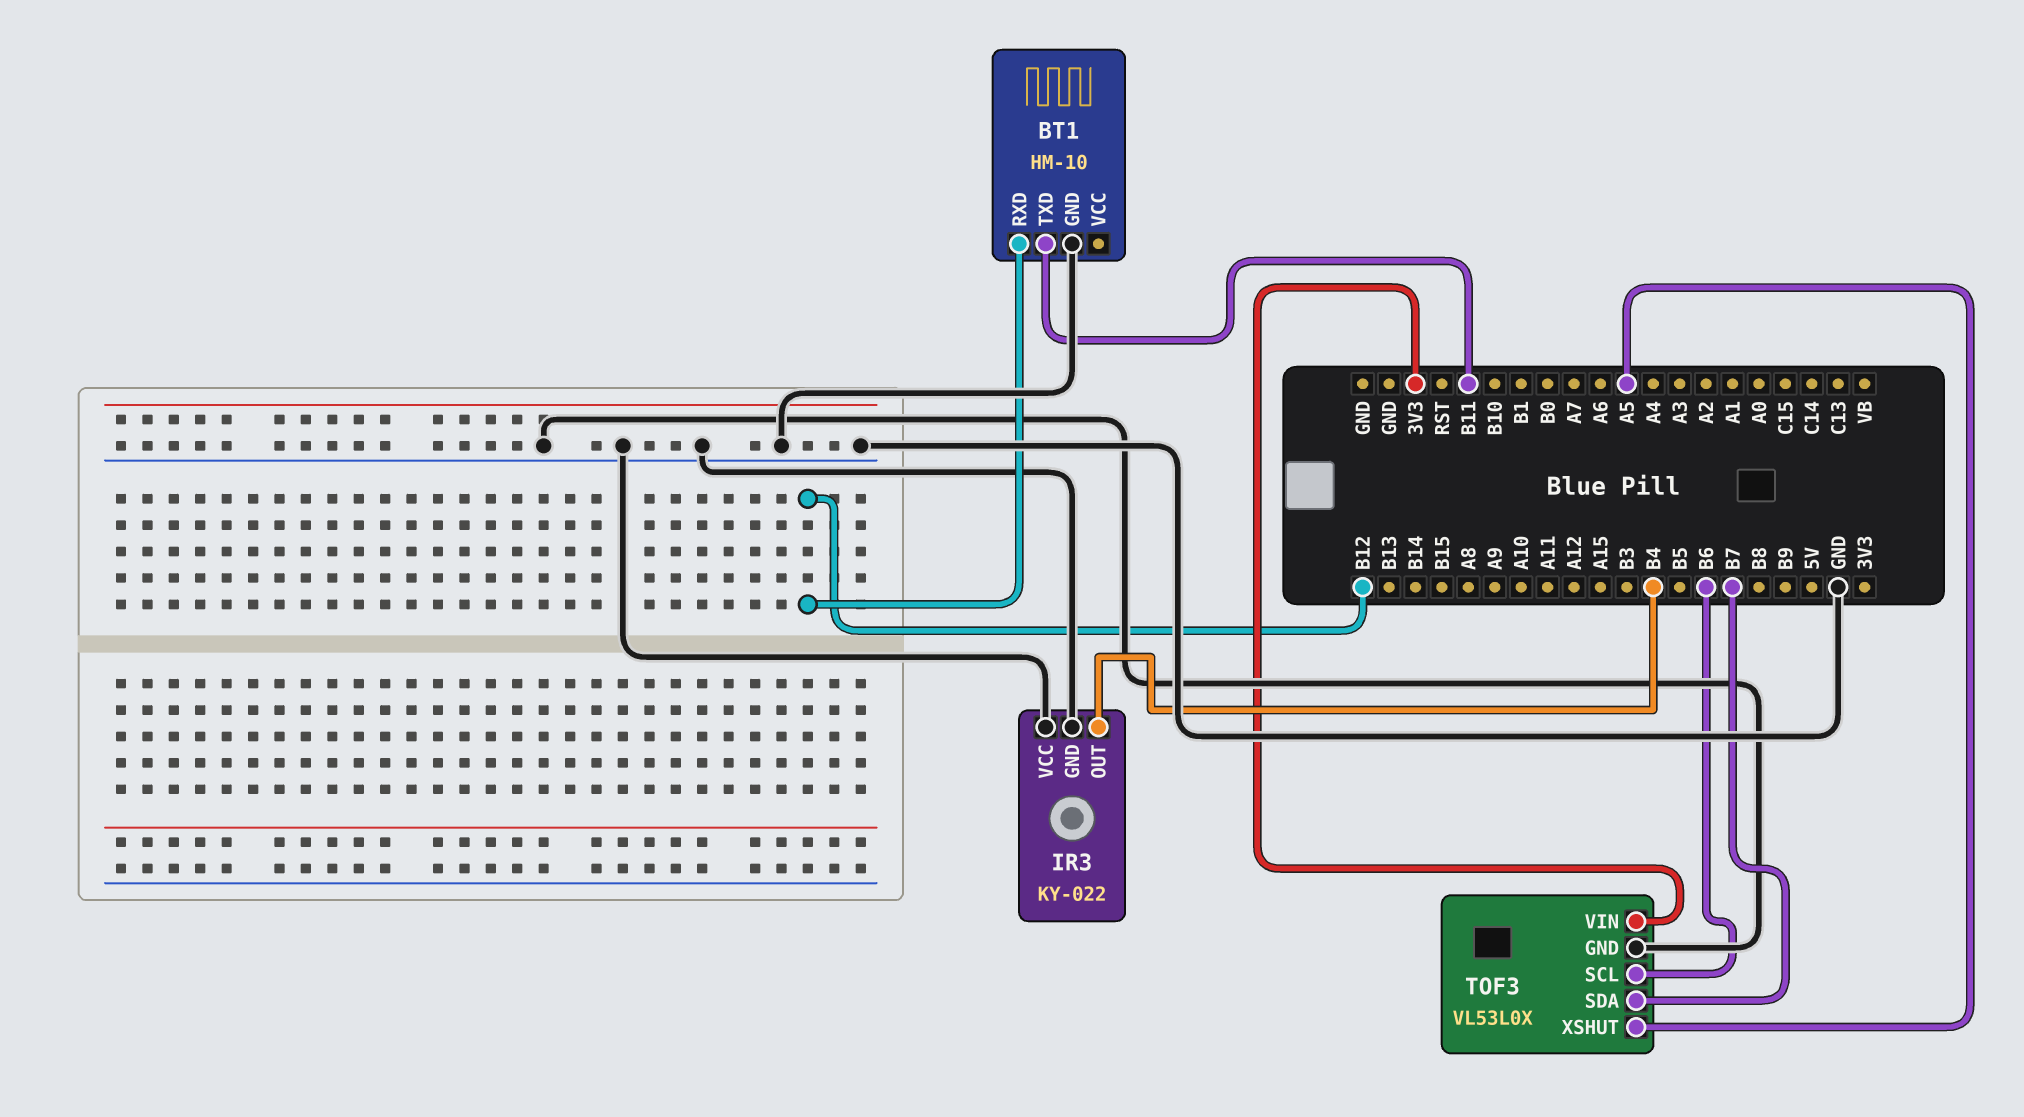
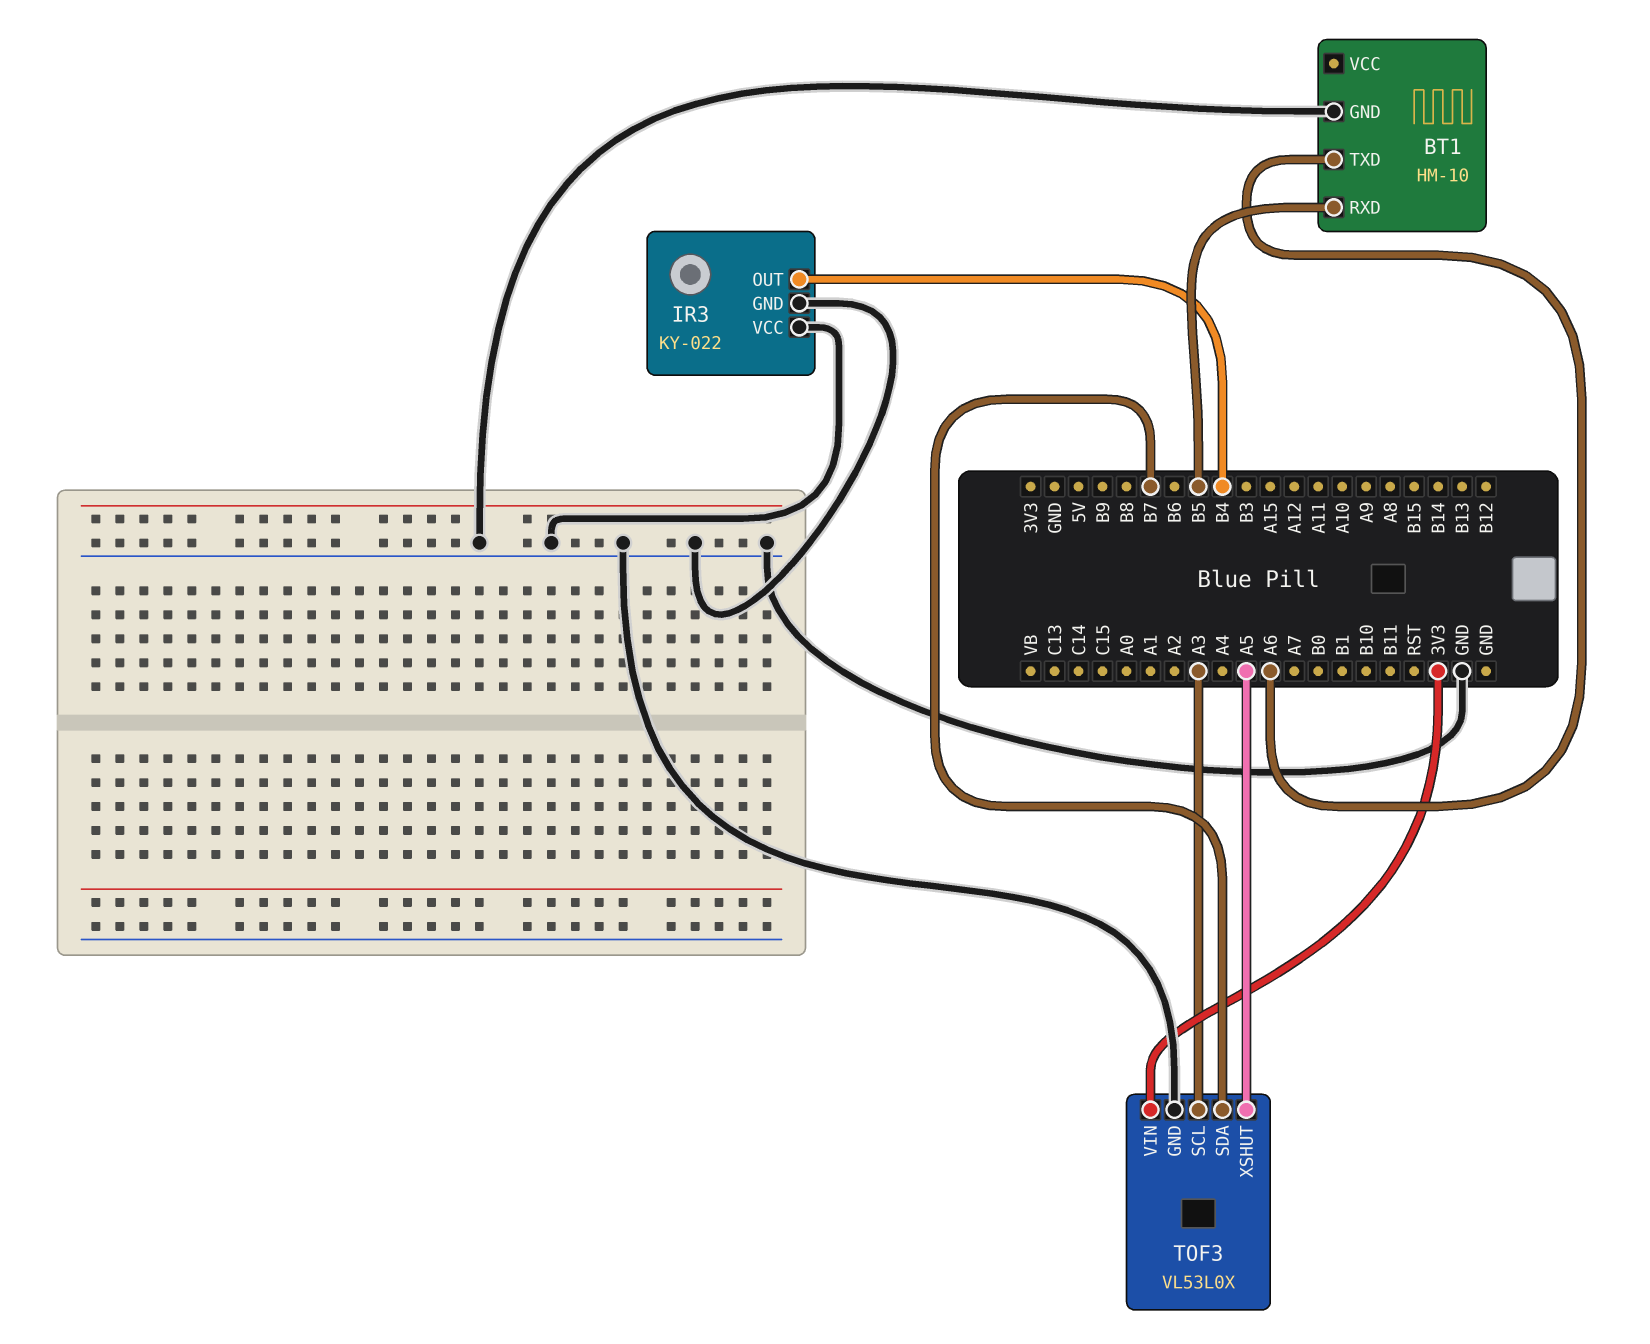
BT1 pin RXD: B12 -> B5
BT1 pin TXD: B11 -> A6
TOF3 pin SCL: B6 -> A3

